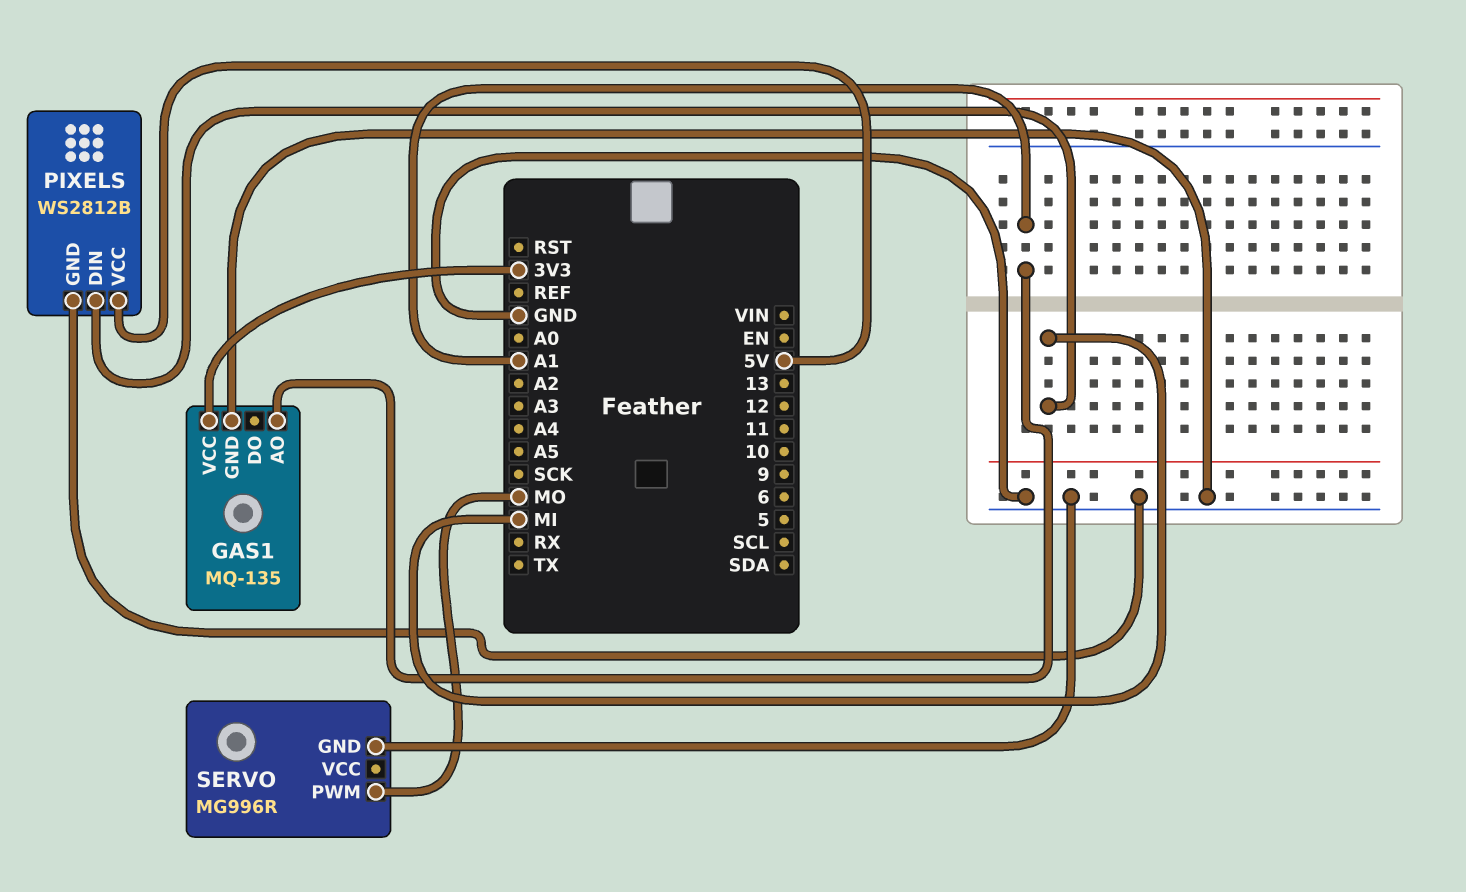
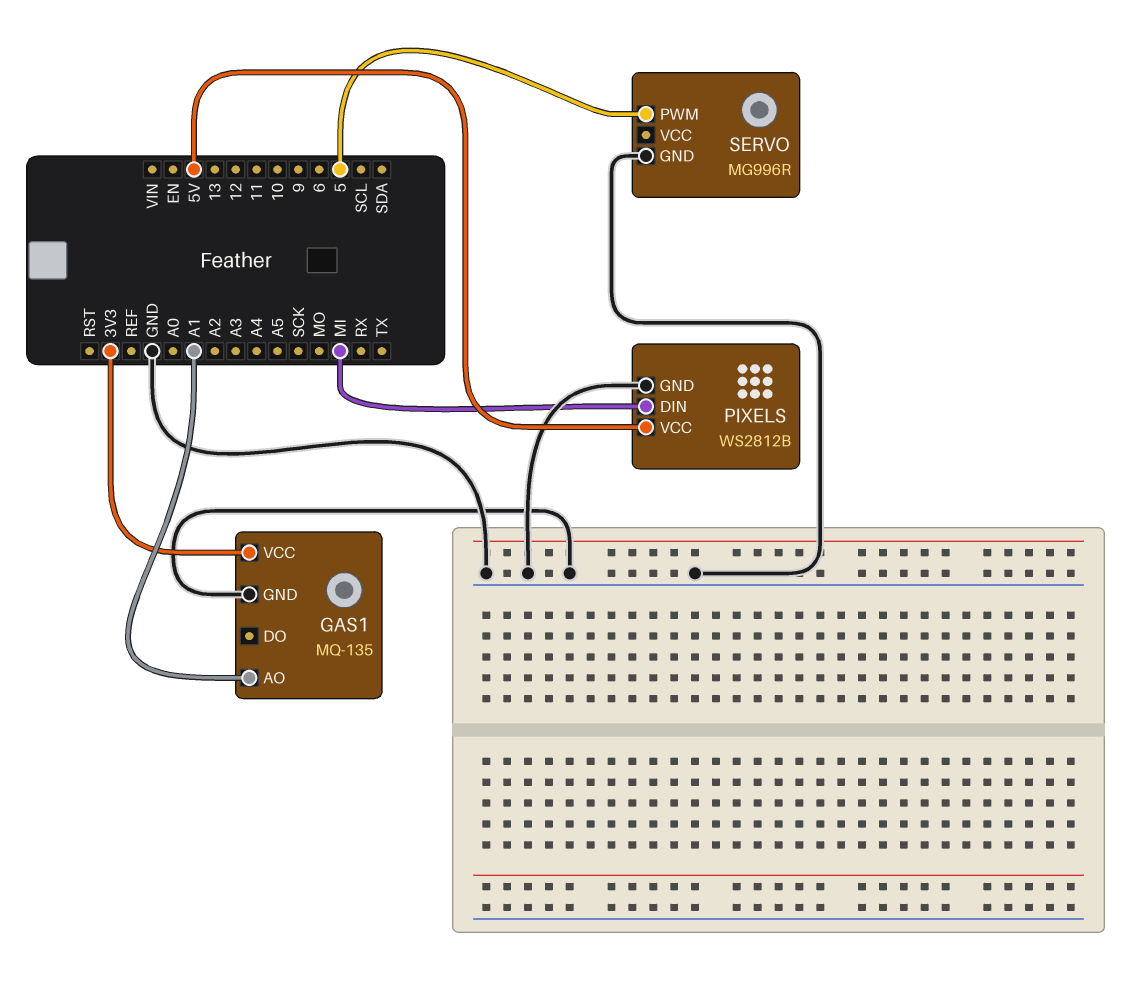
SERVO pin PWM: MO -> 5

